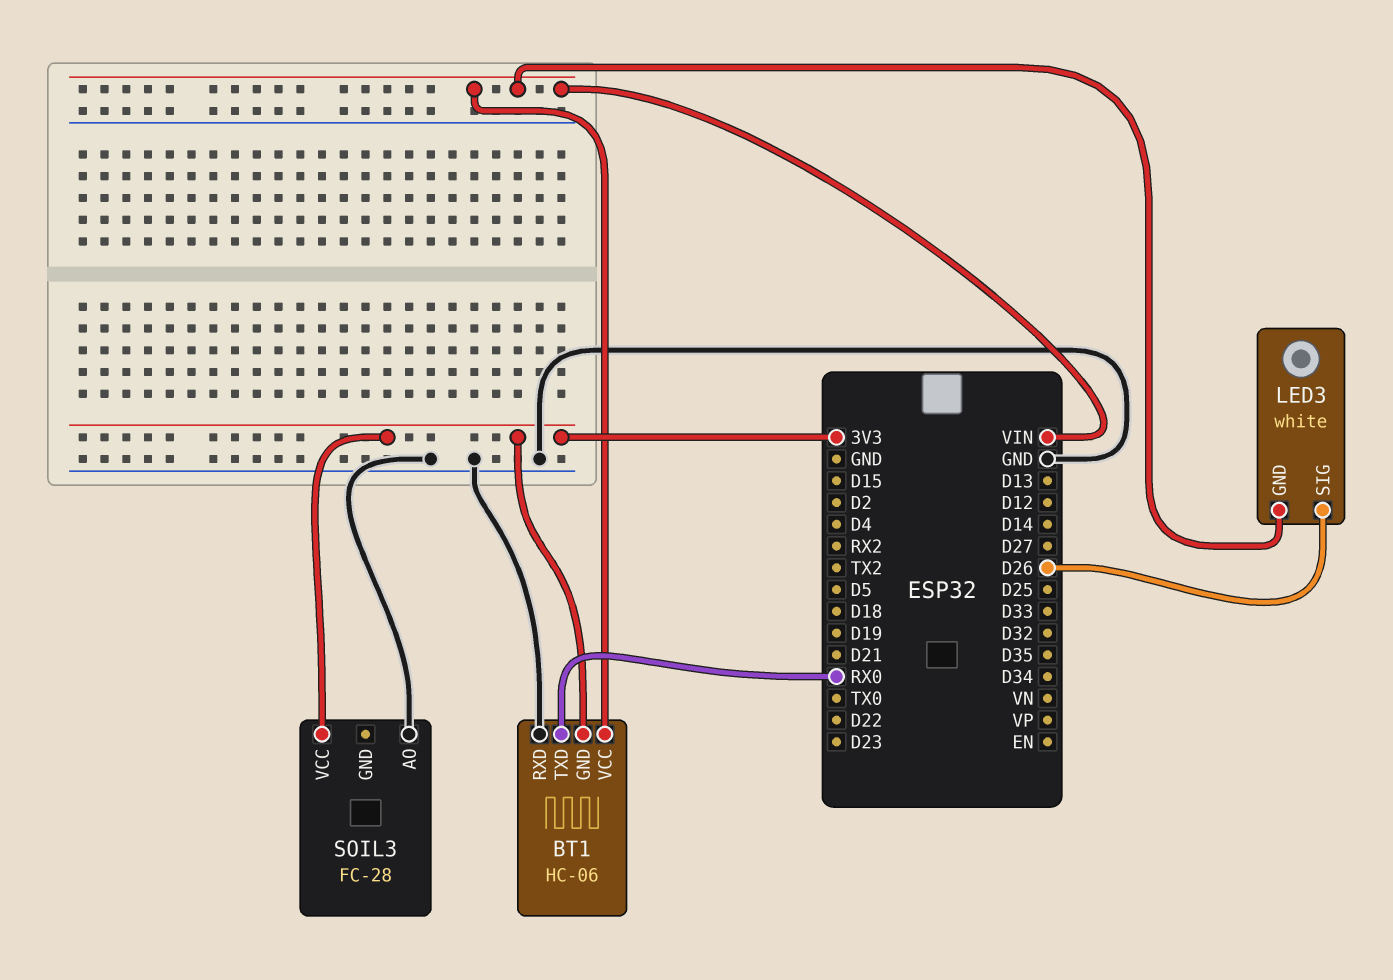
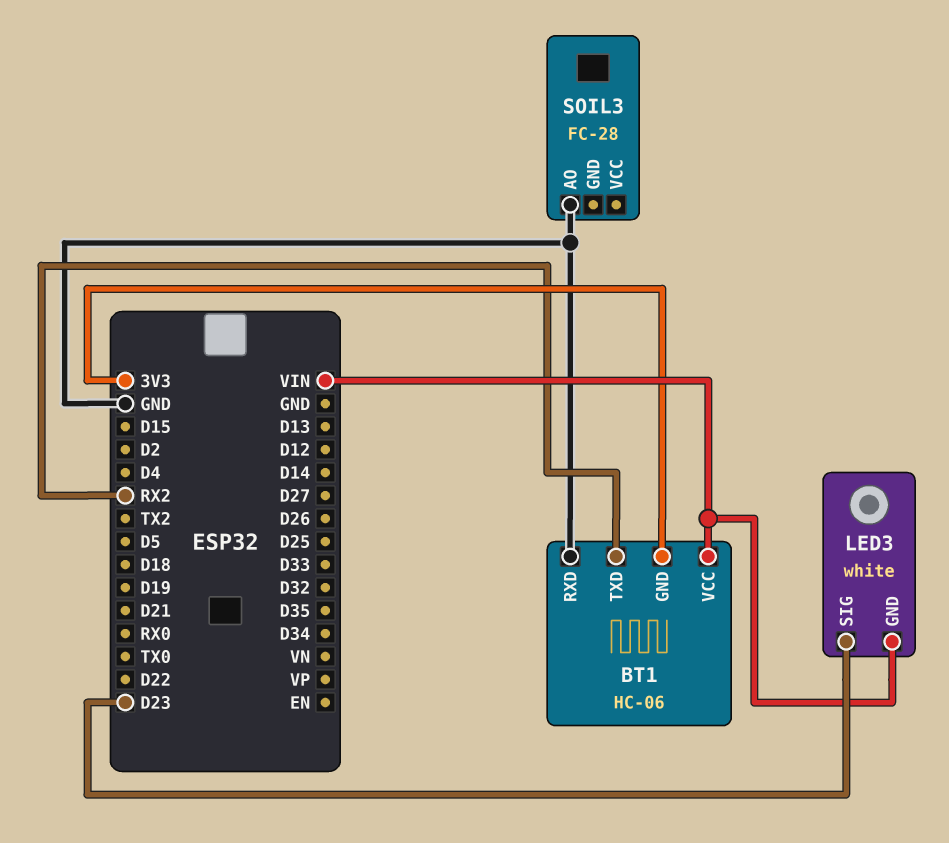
BT1 pin TXD: RX0 -> RX2
LED3 pin SIG: D26 -> D23
SOIL3 pin VCC: 3V3 -> none

